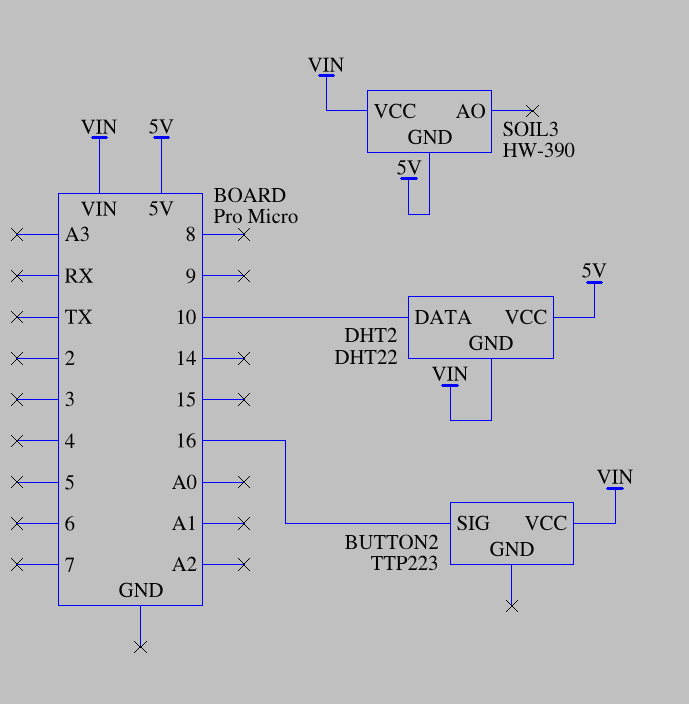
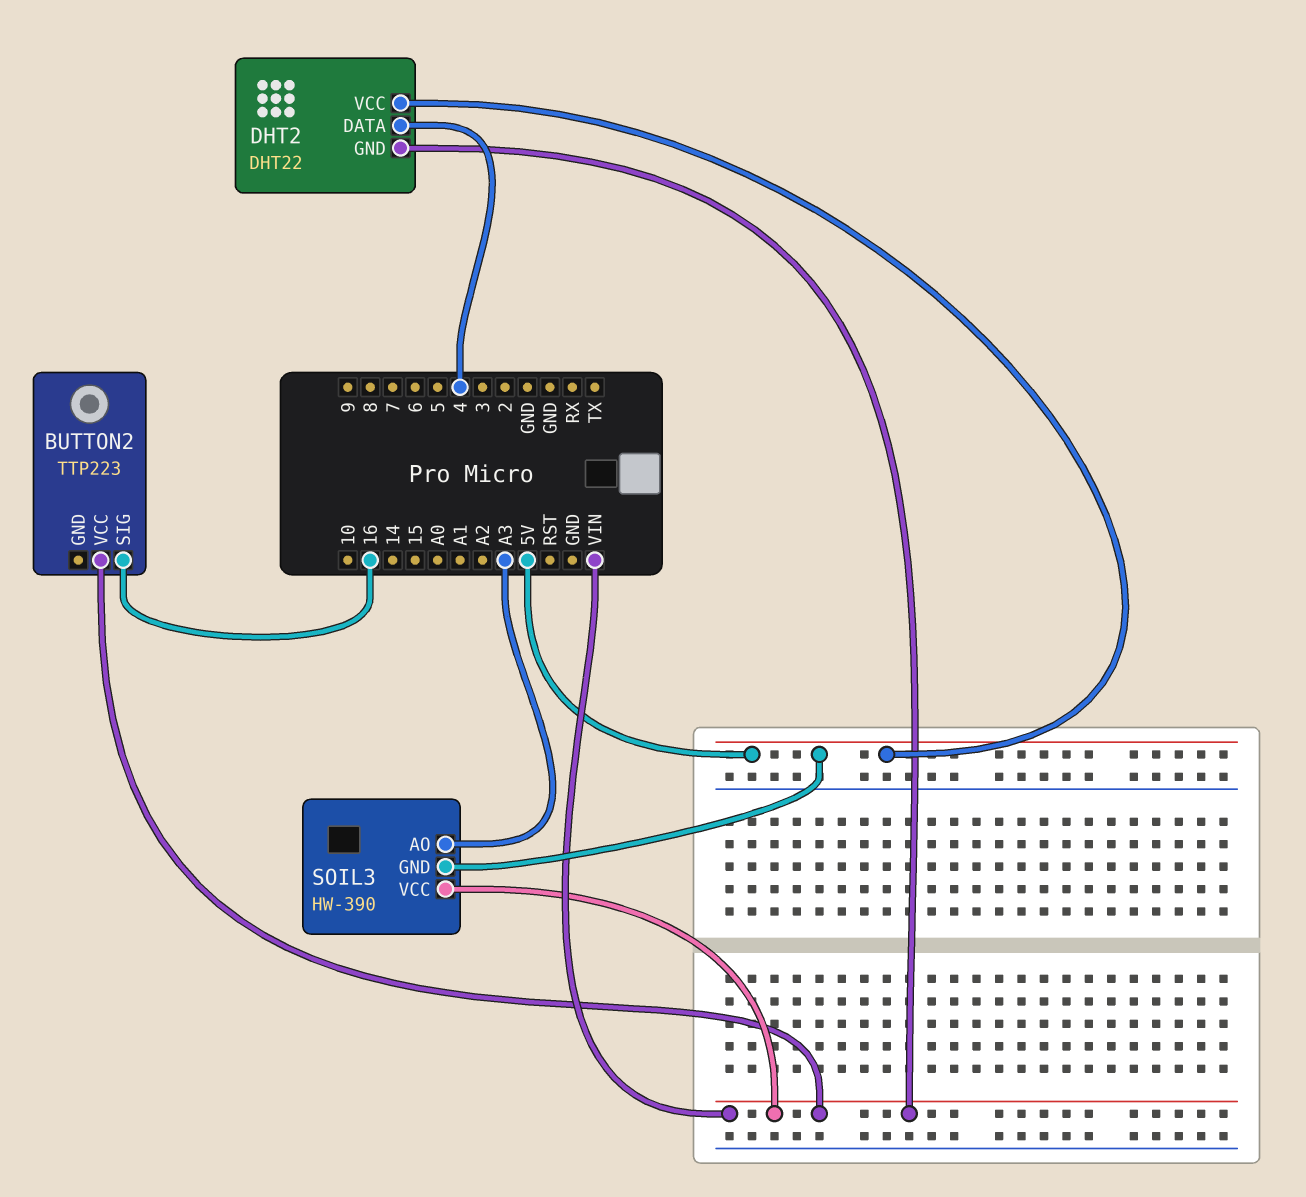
DHT2 pin DATA: 10 -> 4
SOIL3 pin AO: none -> A3

